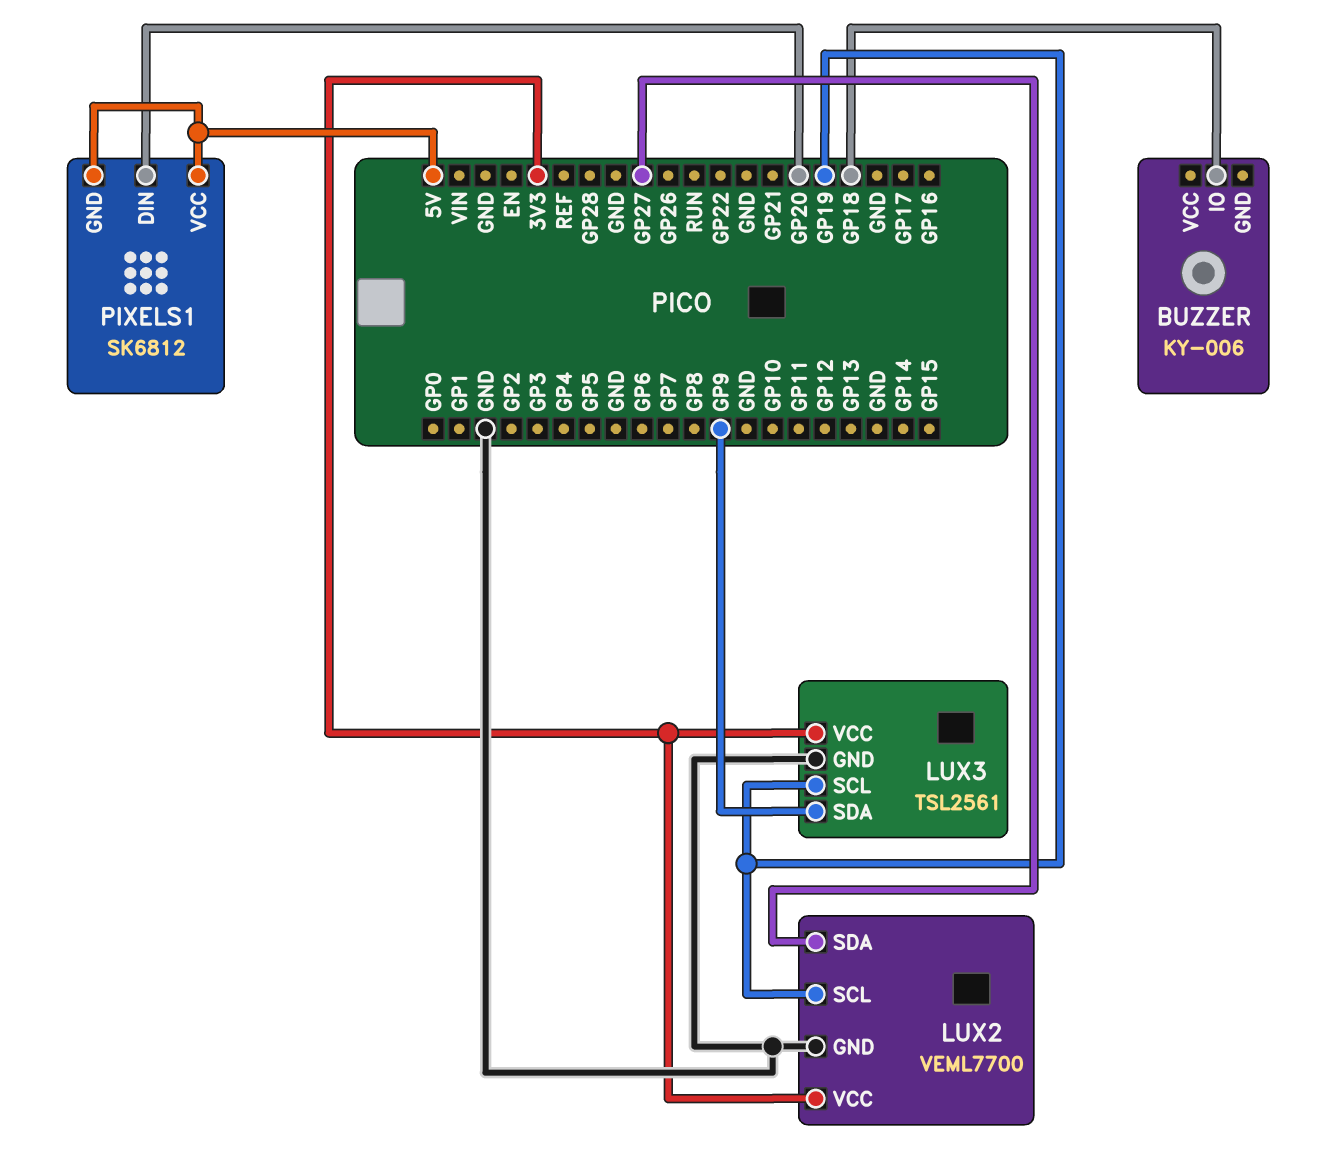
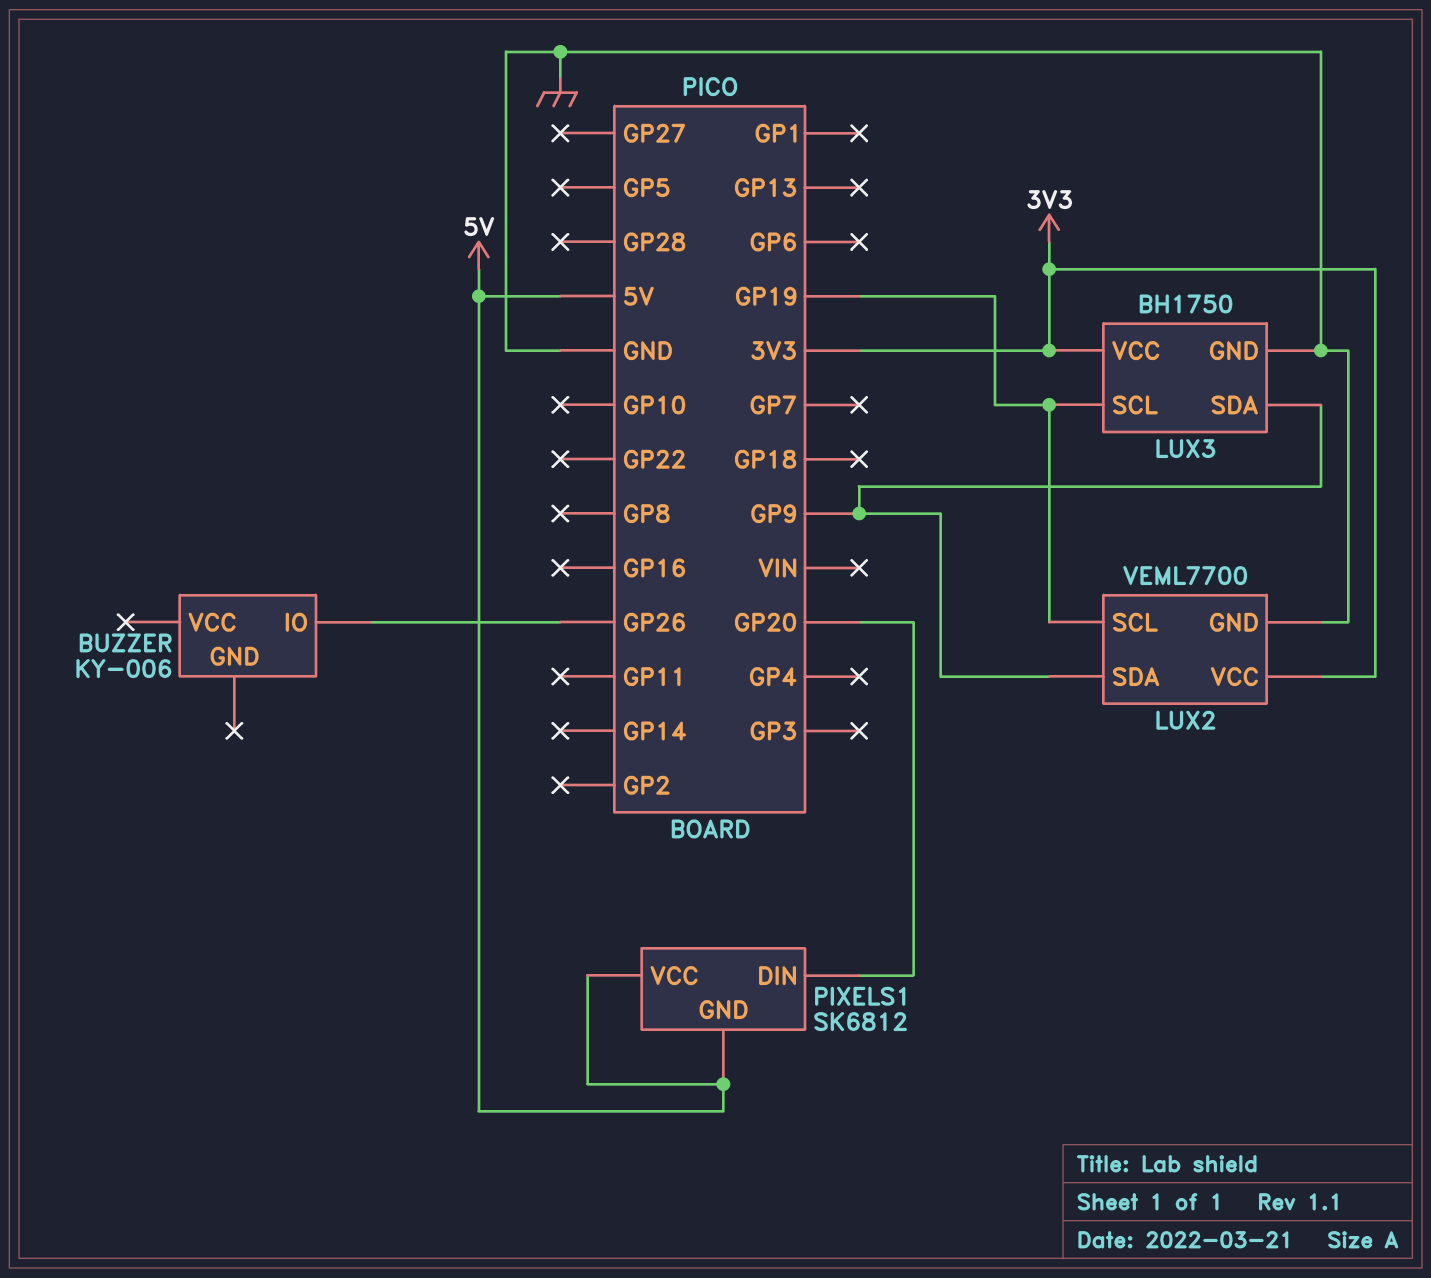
BUZZER pin IO: GP18 -> GP26
LUX2 pin SDA: GP27 -> GP9
LUX3: TSL2561 -> BH1750

